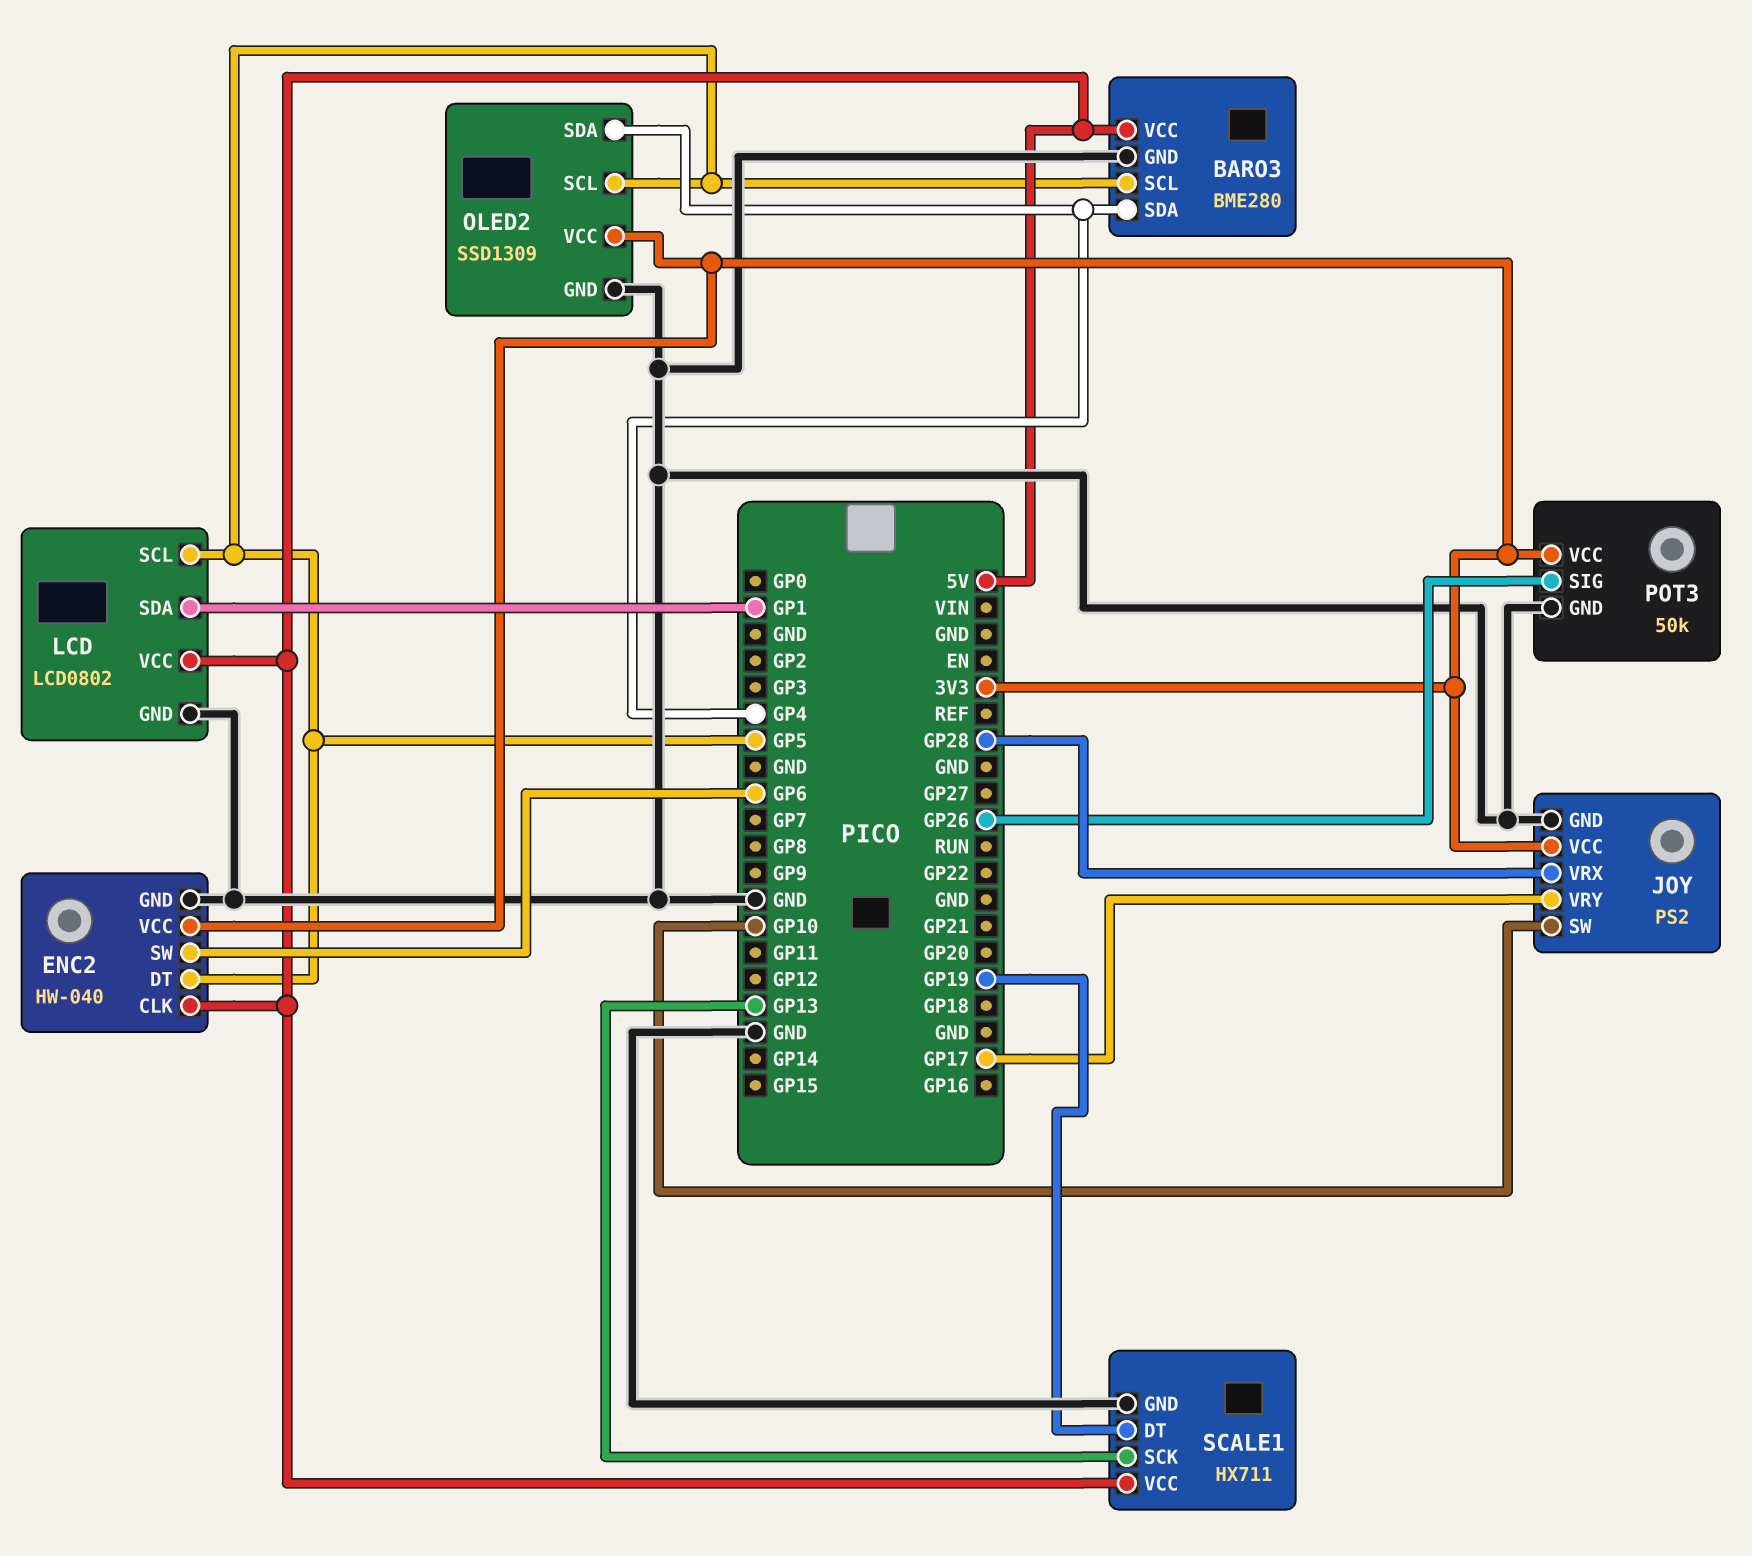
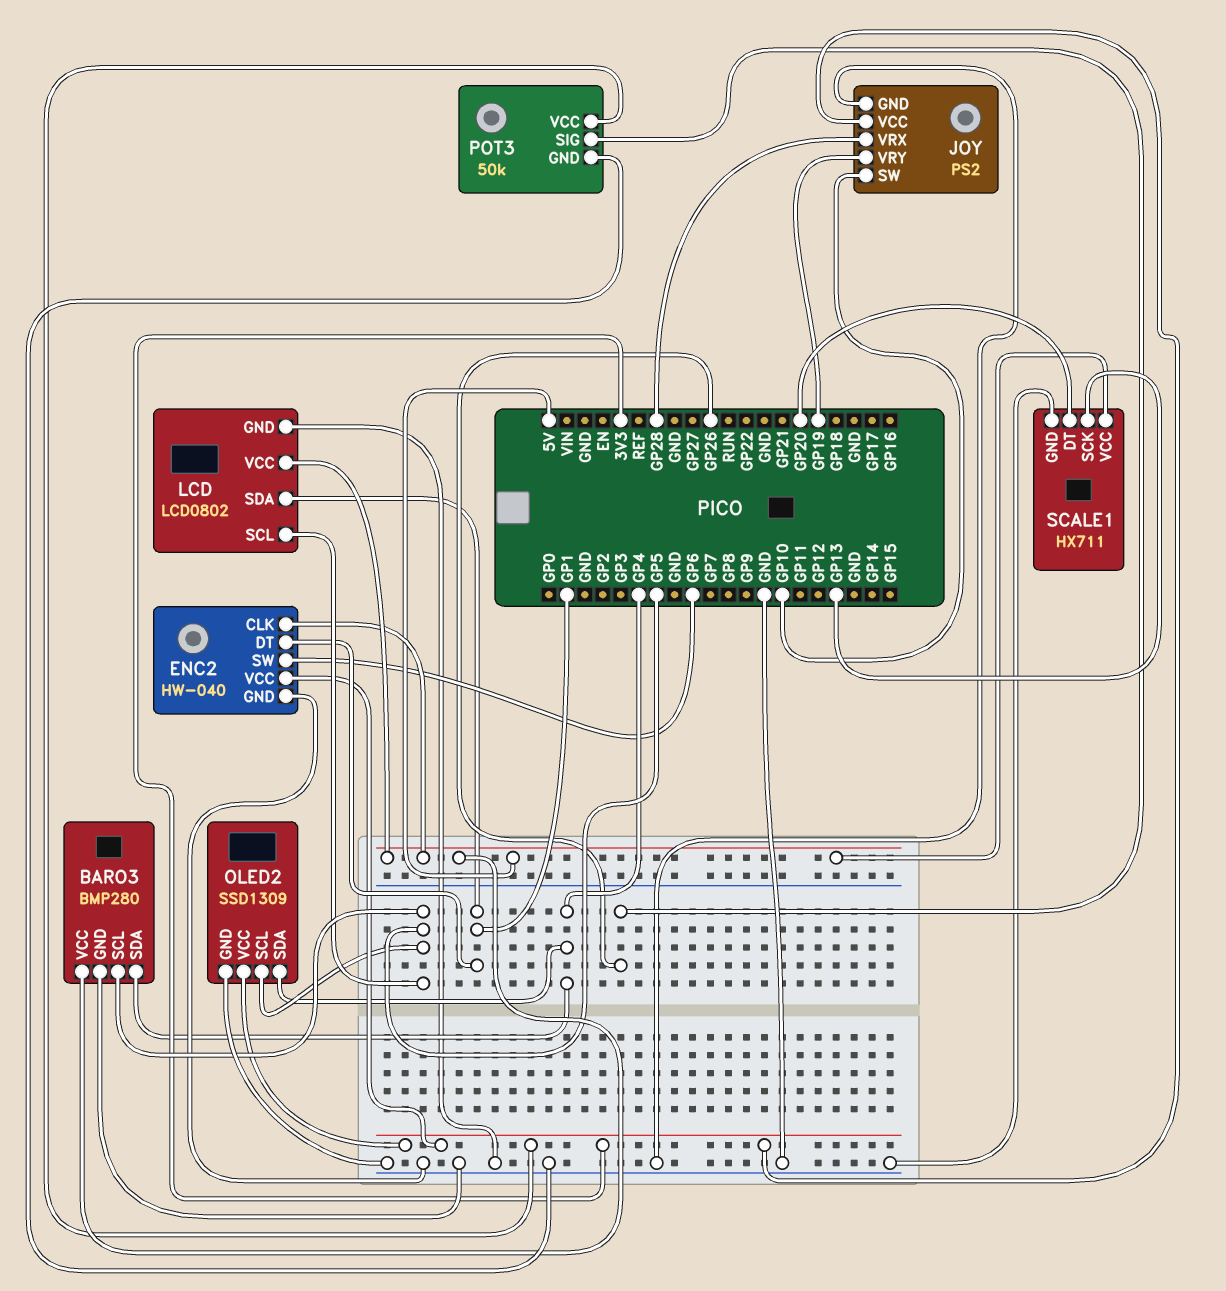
BARO3: BME280 -> BMP280
ENC2 pin DT: GP5 -> GP1
JOY pin VRY: GP17 -> GP19
SCALE1 pin DT: GP19 -> GP20

